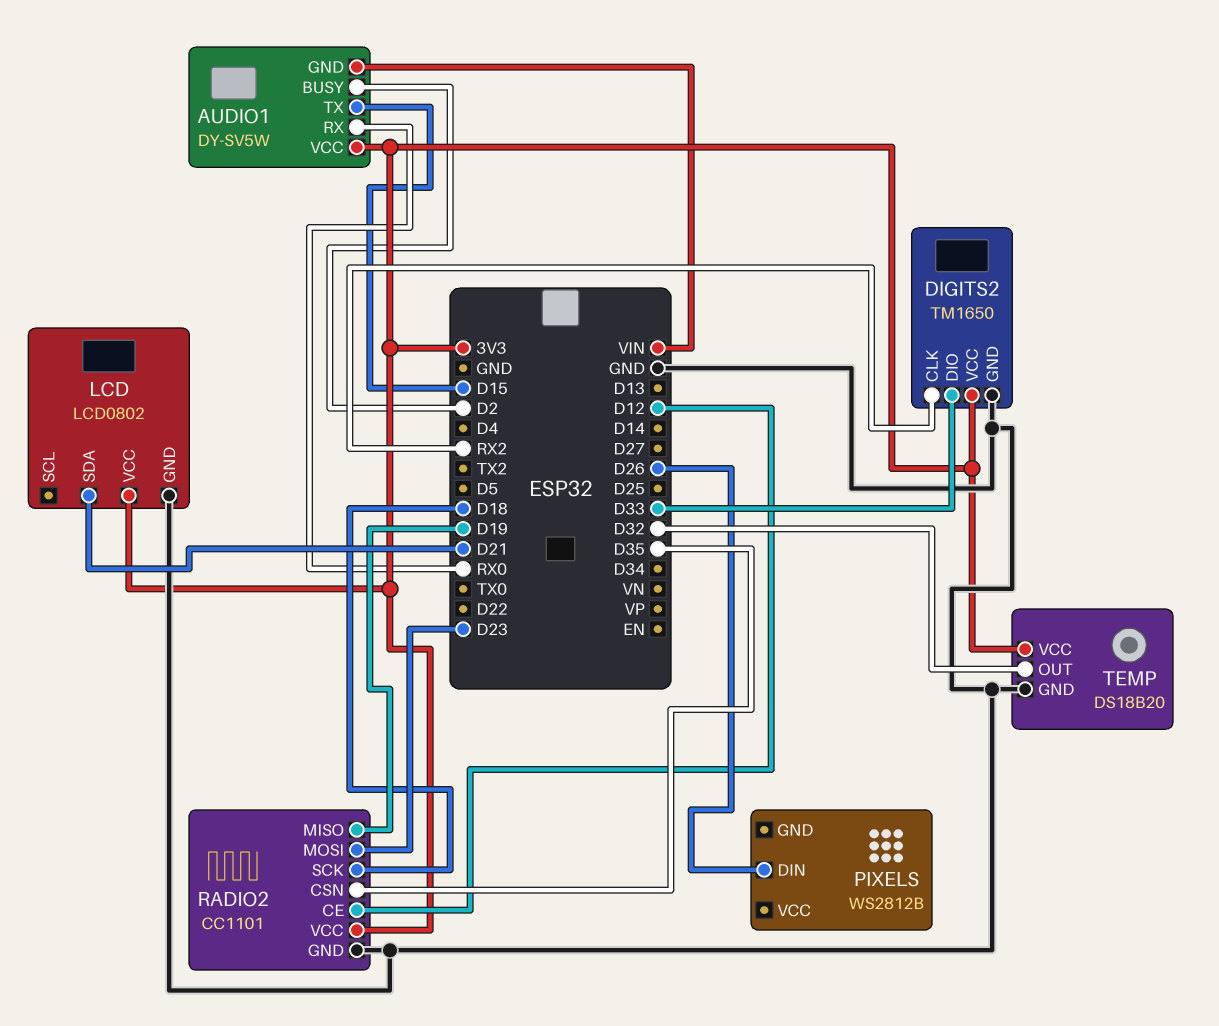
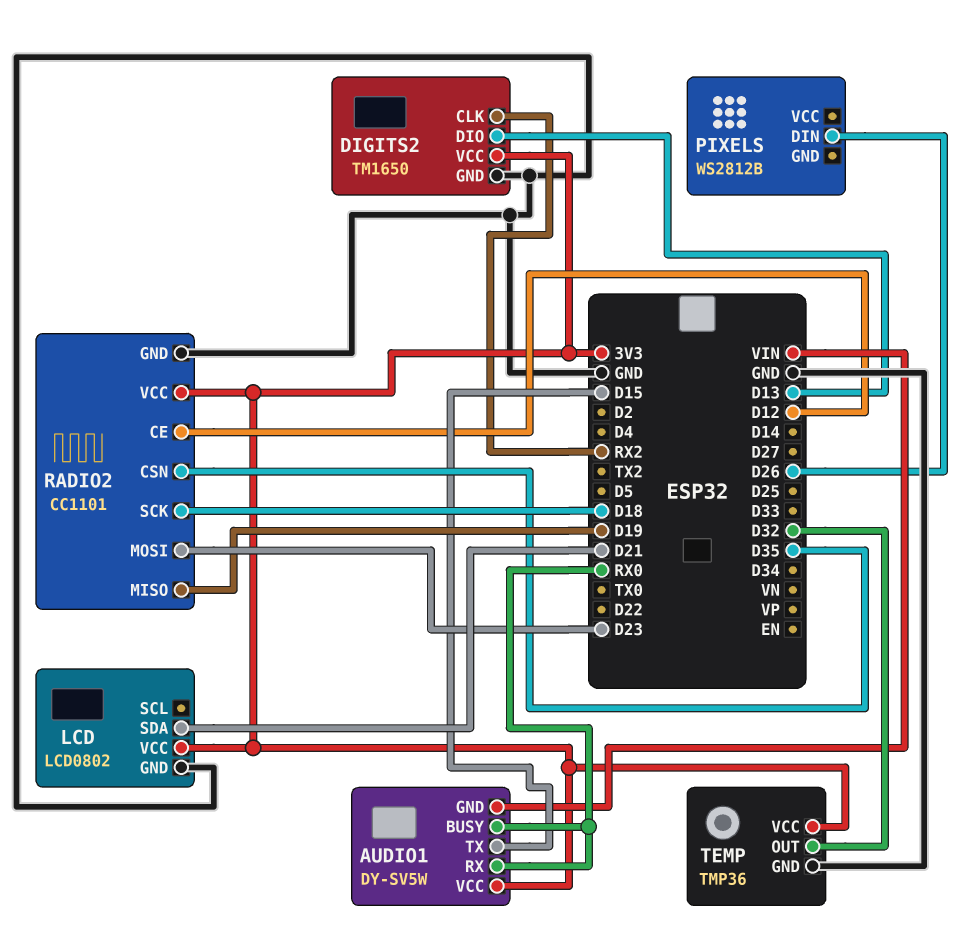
AUDIO1 pin BUSY: D2 -> RX0
DIGITS2 pin DIO: D33 -> D13
TEMP: DS18B20 -> TMP36

